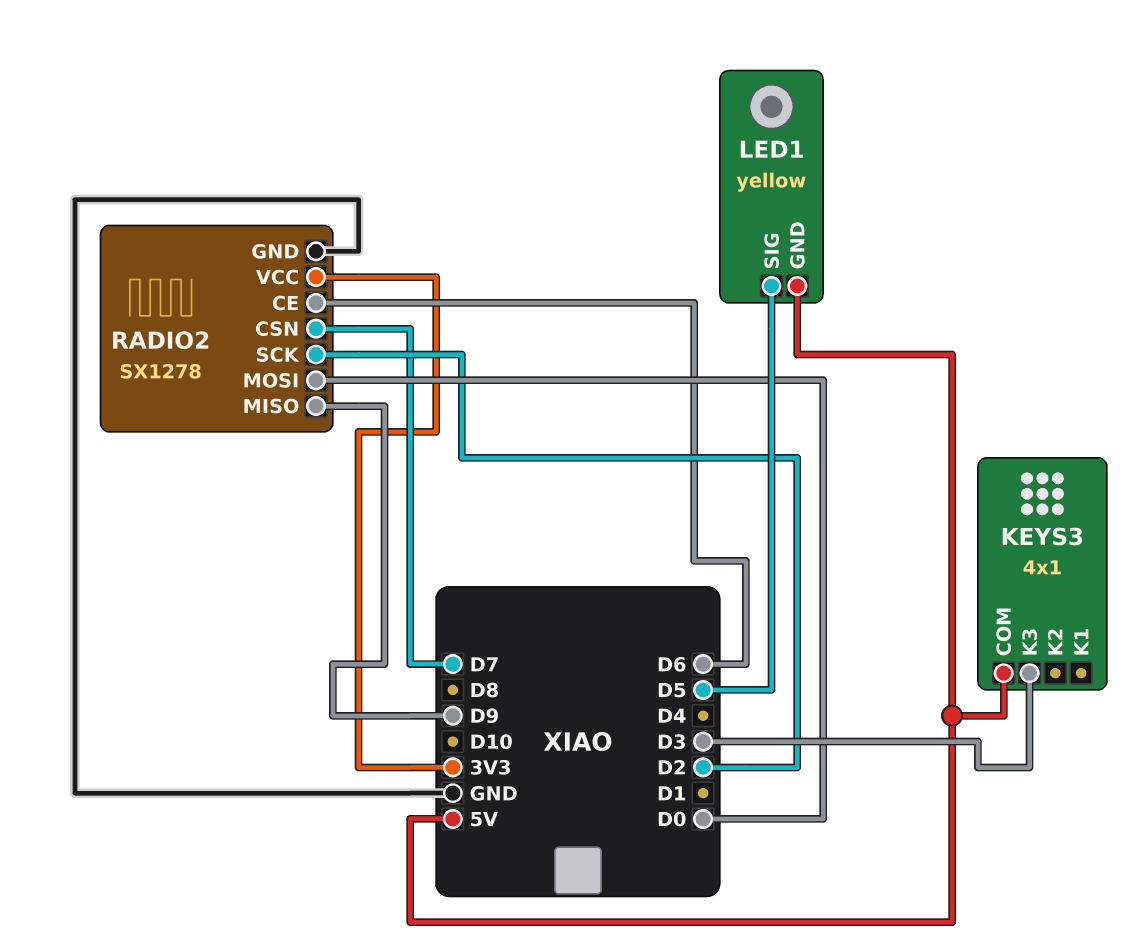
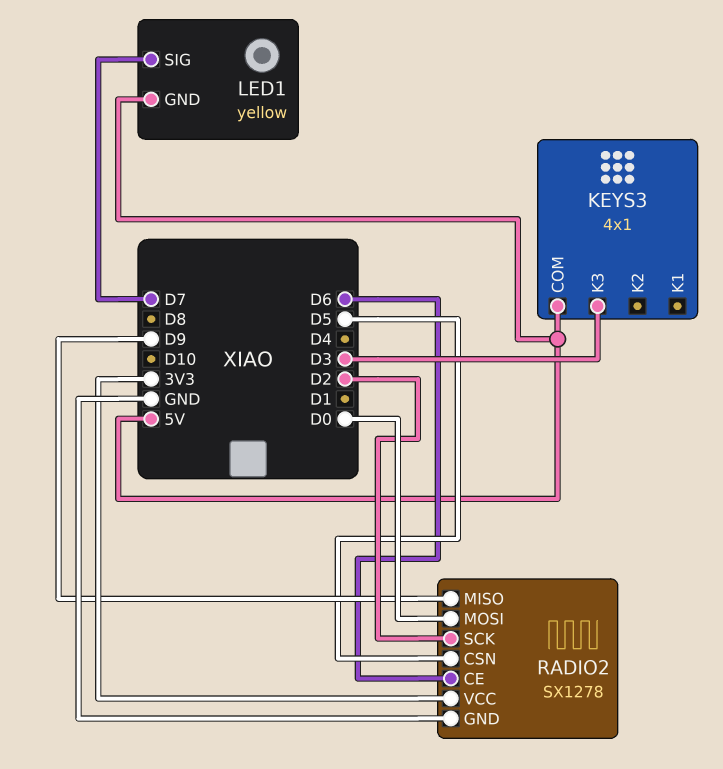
LED1 pin SIG: D5 -> D7
RADIO2 pin CSN: D7 -> D5

